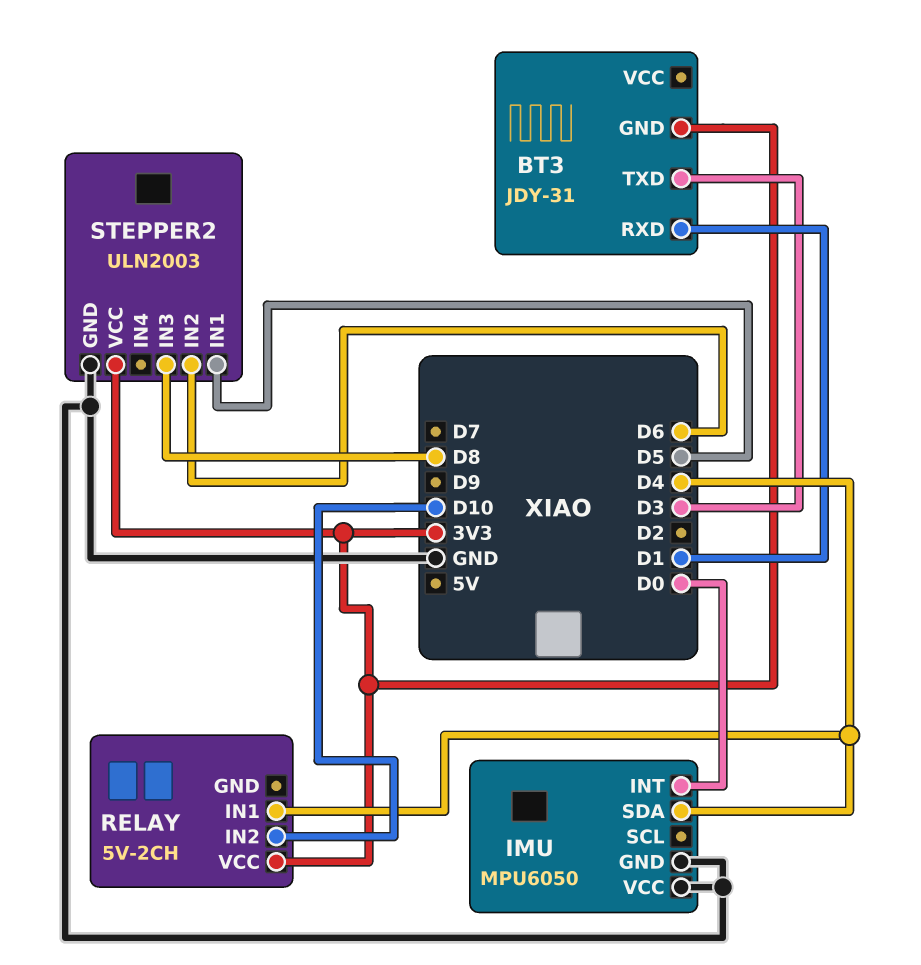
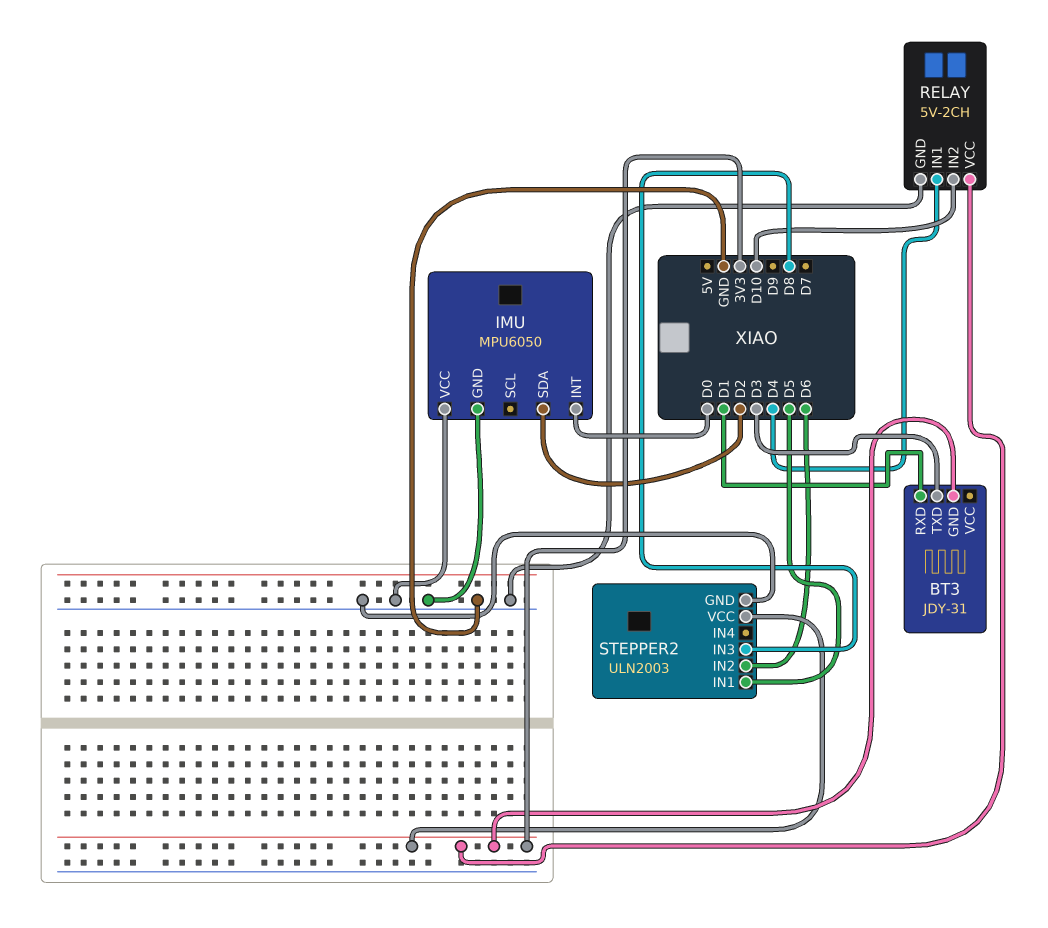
IMU pin SDA: D4 -> D2
RELAY pin GND: none -> GND

